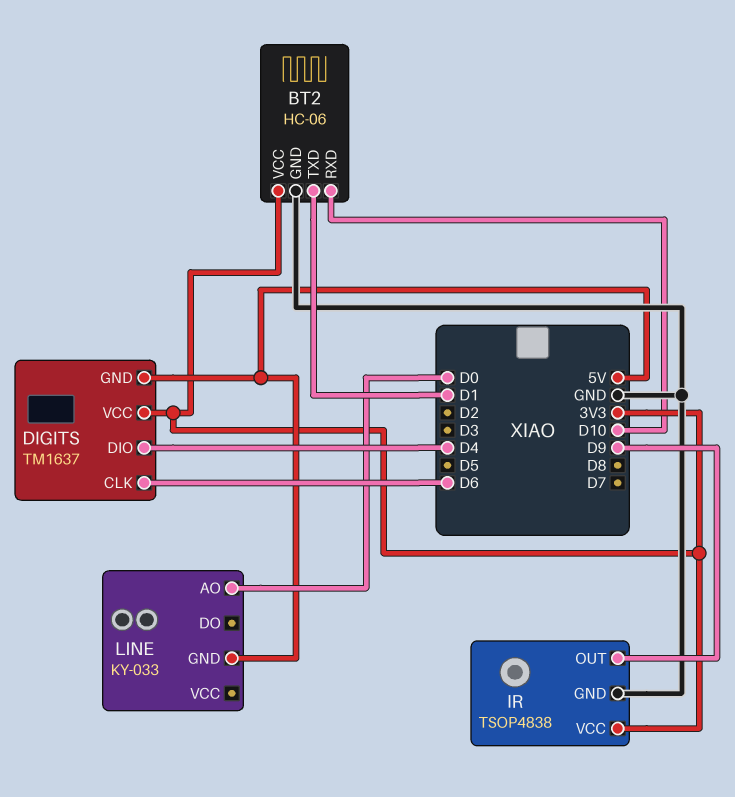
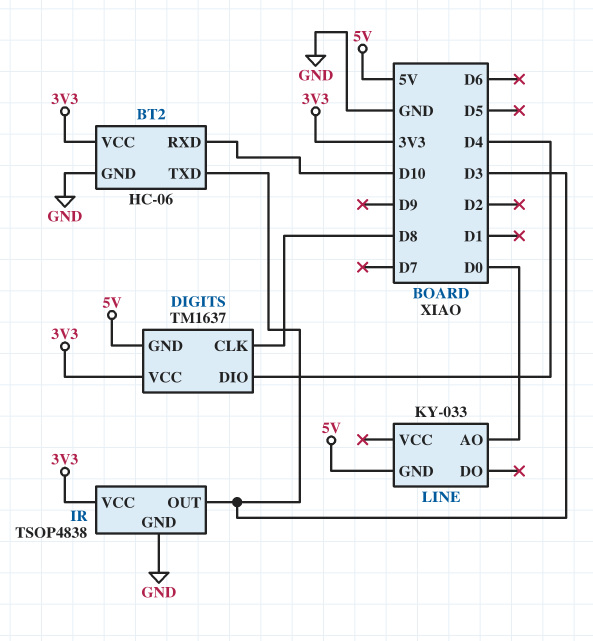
BT2 pin TXD: D1 -> D3
DIGITS pin CLK: D6 -> D8
IR pin OUT: D9 -> D3

